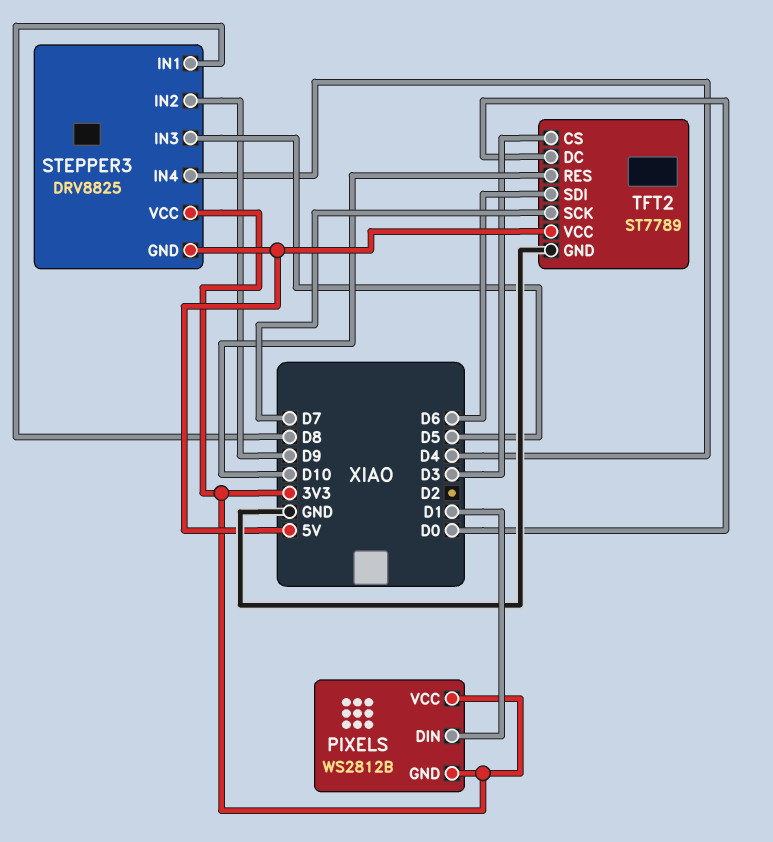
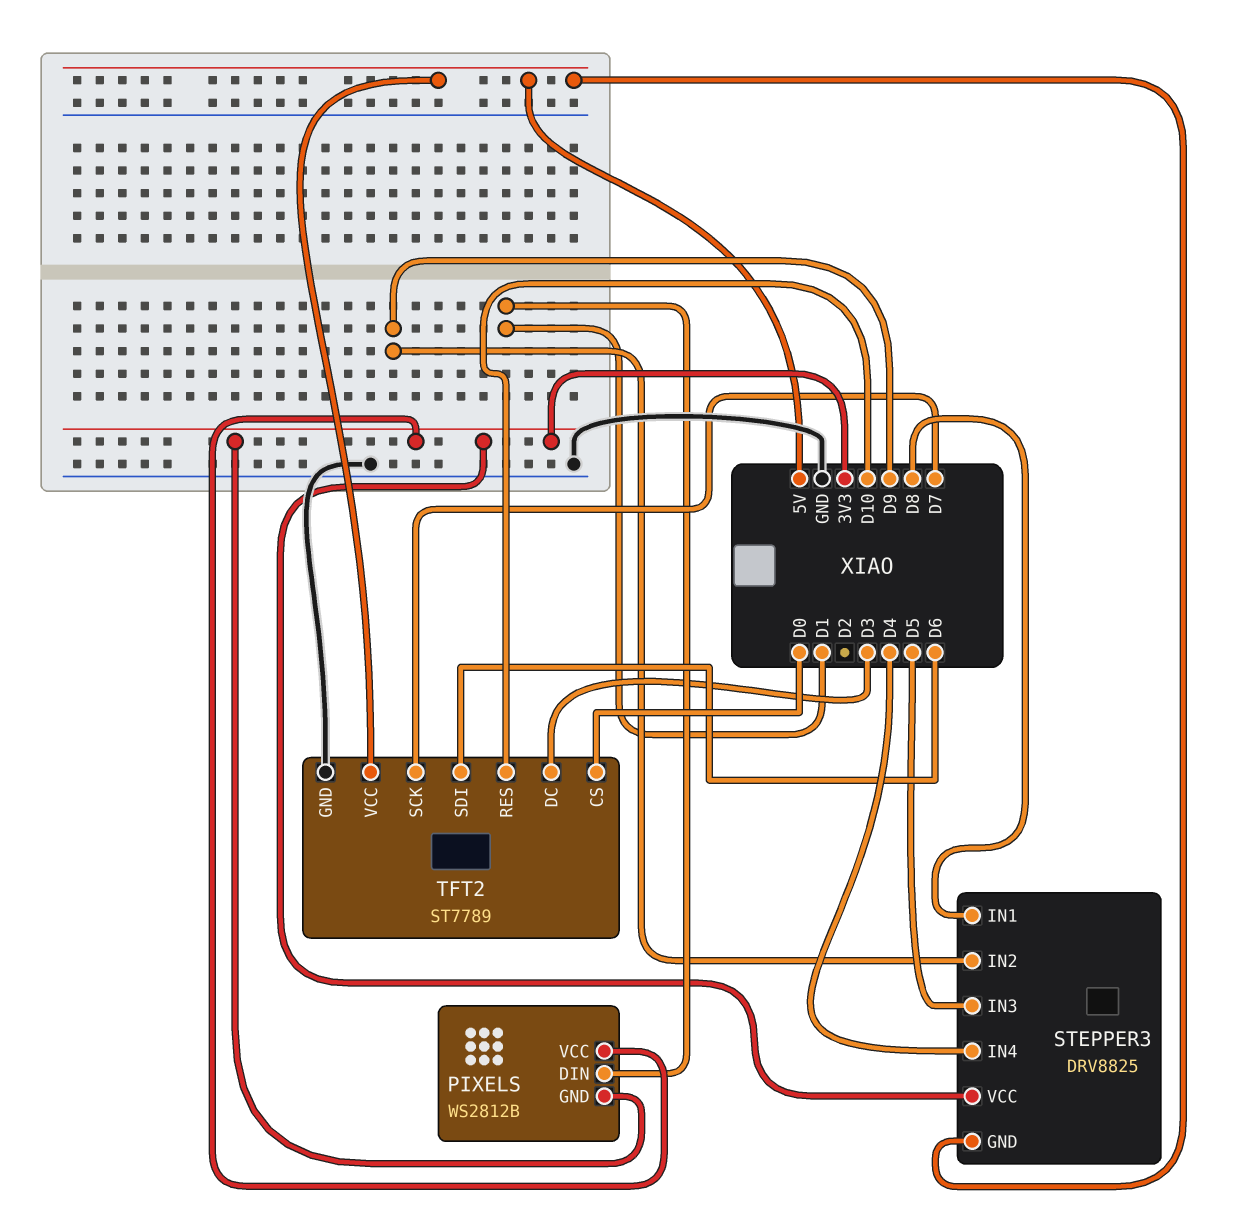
TFT2 pin CS: D3 -> D0
TFT2 pin DC: D0 -> D3

